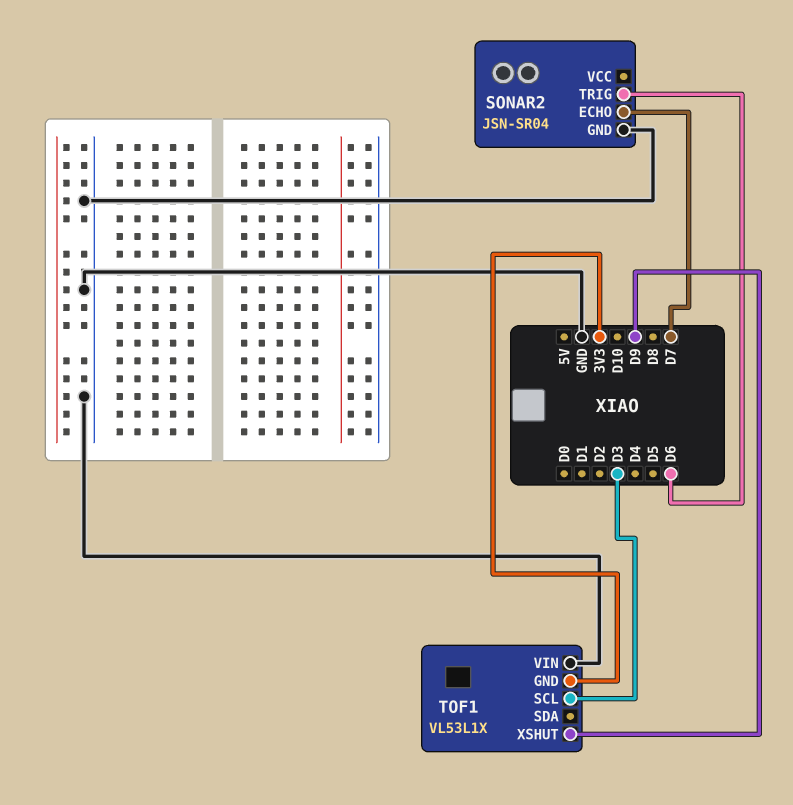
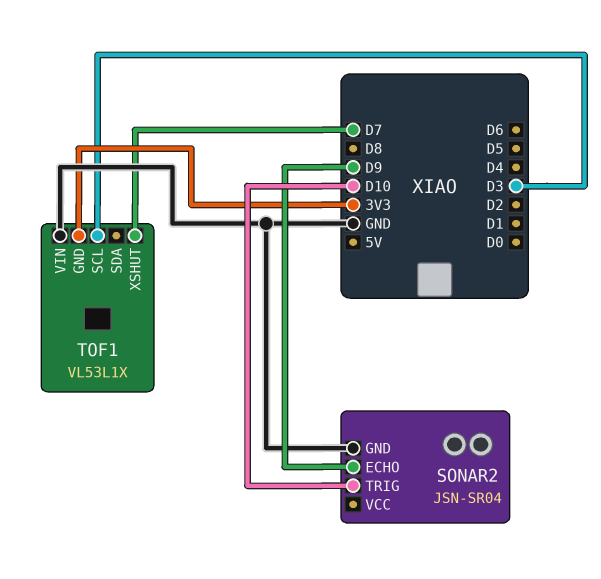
SONAR2 pin ECHO: D7 -> D9
SONAR2 pin TRIG: D6 -> D10
TOF1 pin XSHUT: D9 -> D7

